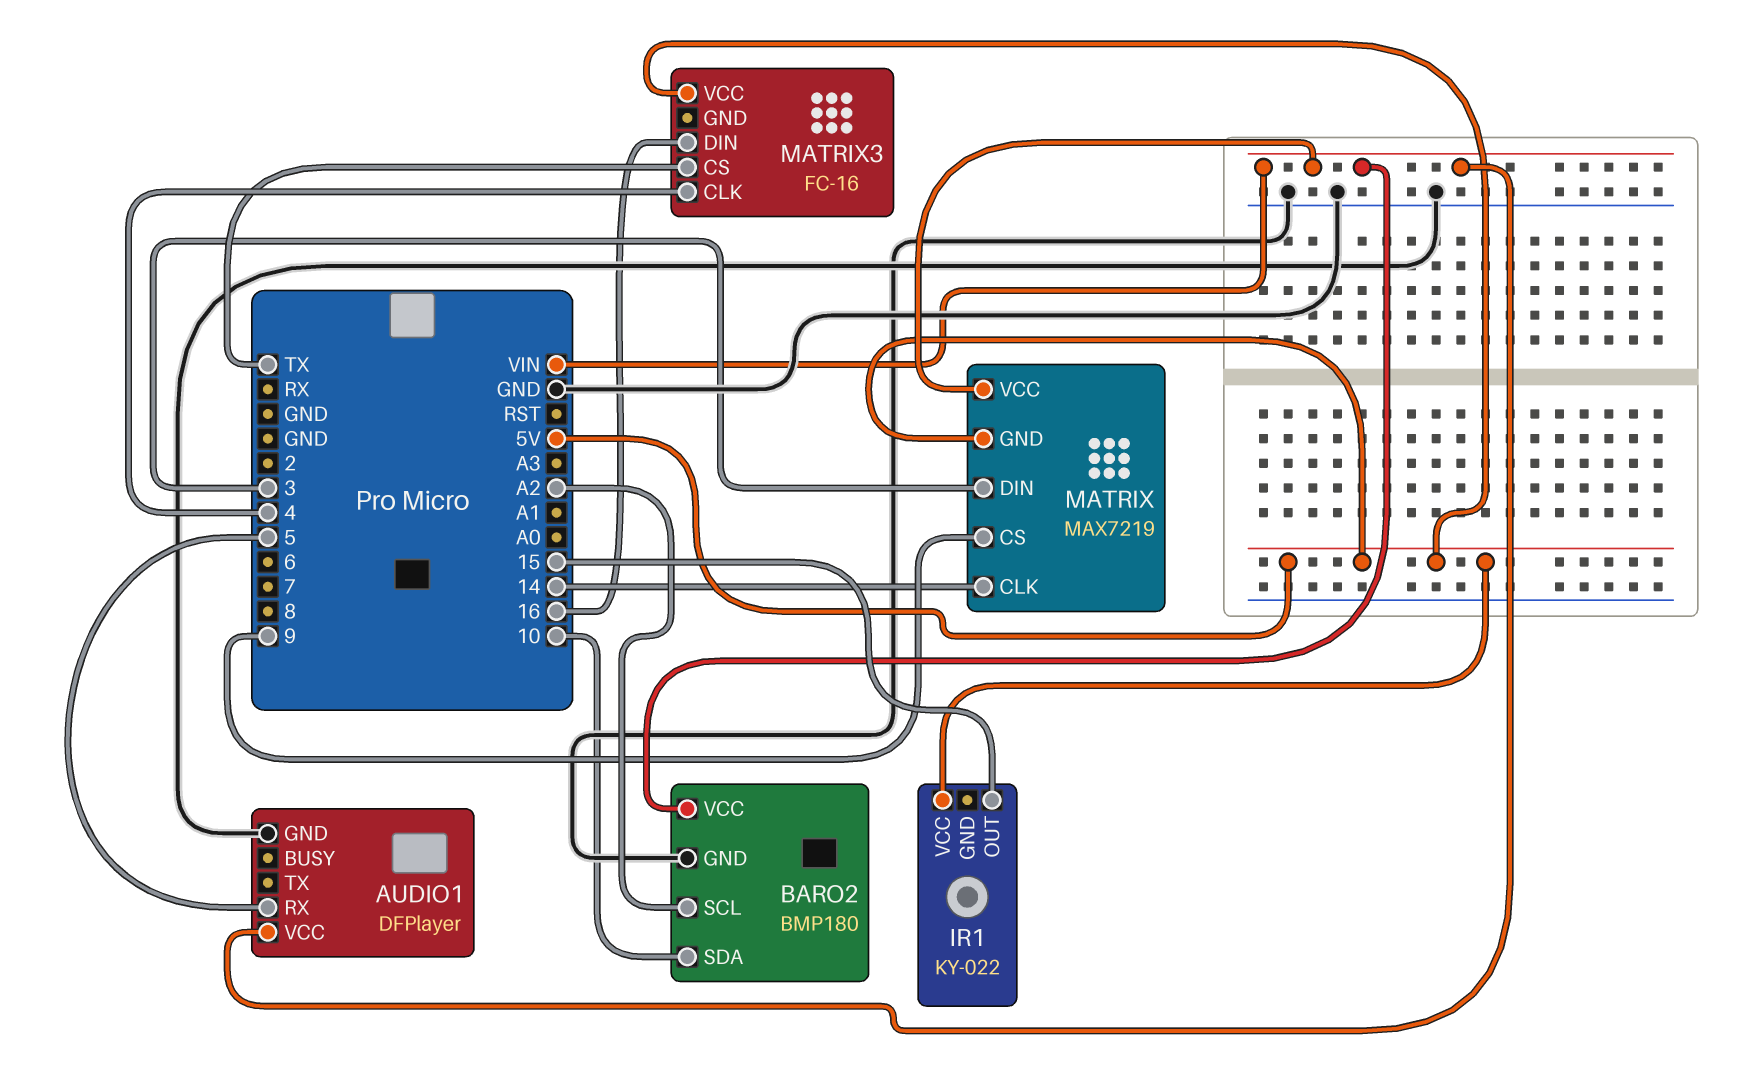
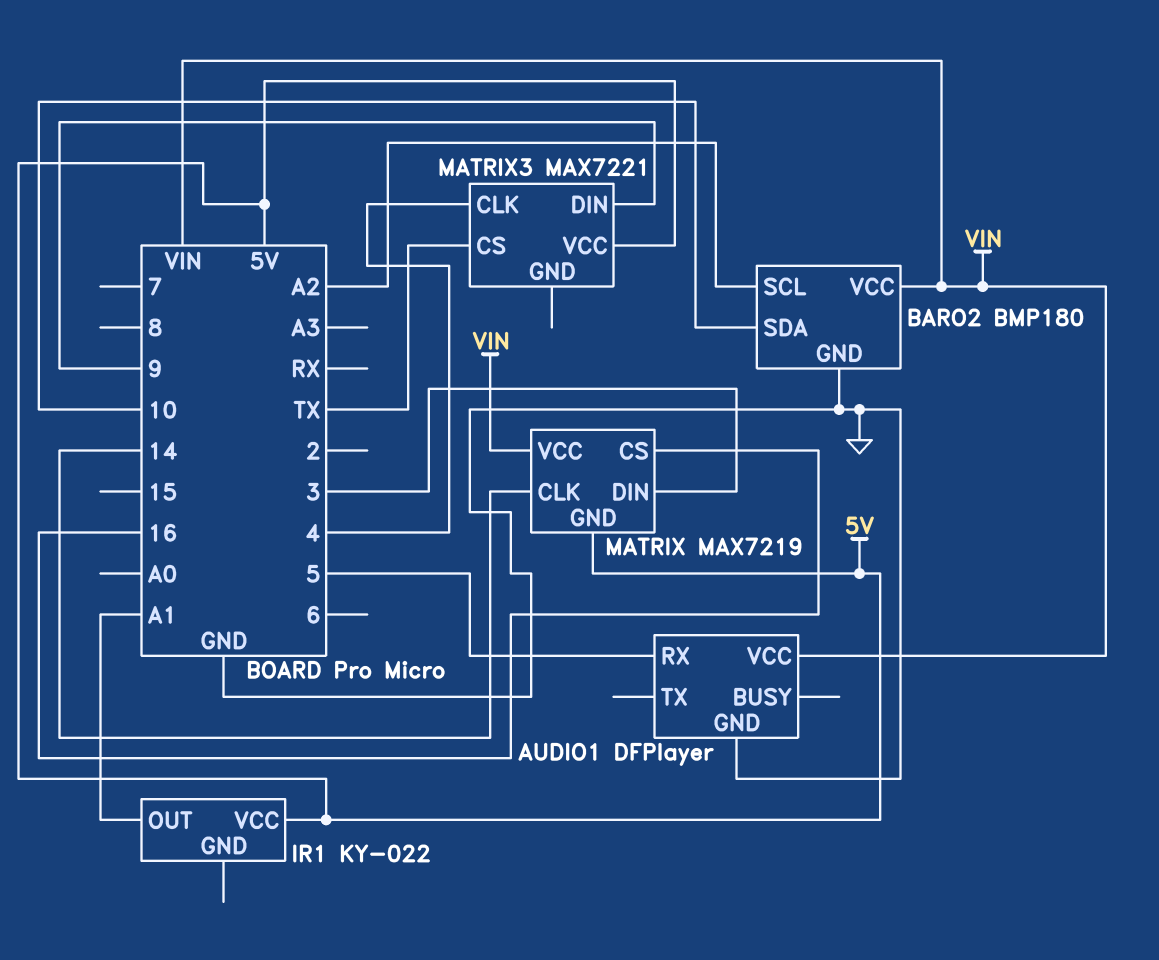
IR1 pin OUT: 15 -> A1
MATRIX pin CS: 9 -> 16
MATRIX3: FC-16 -> MAX7221
MATRIX3 pin DIN: 16 -> 9

